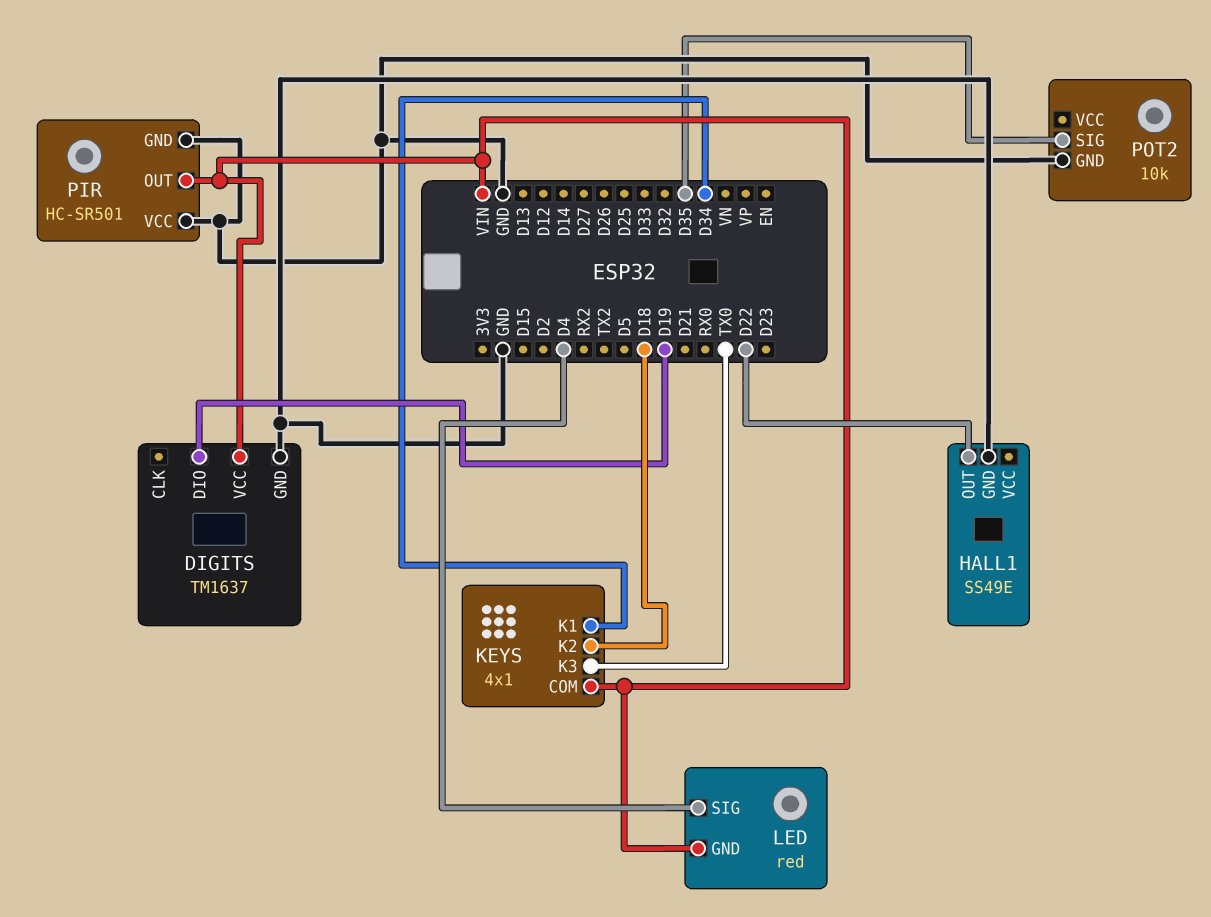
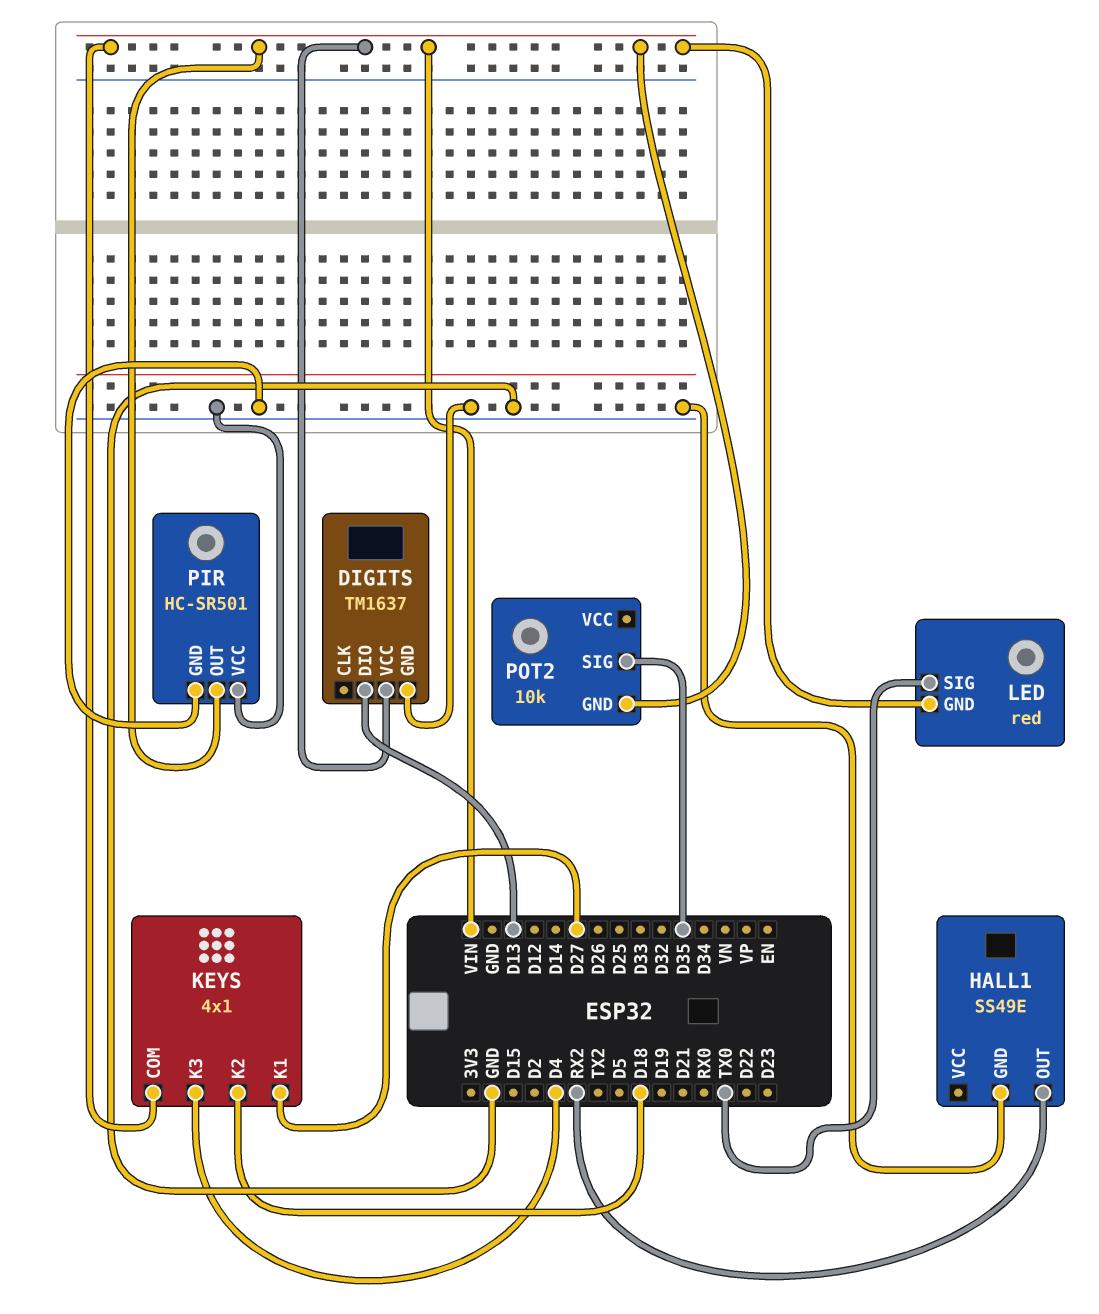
DIGITS pin DIO: D19 -> D13
HALL1 pin OUT: D22 -> RX2
KEYS pin K1: D34 -> D27
KEYS pin K3: TX0 -> D4
LED pin SIG: D4 -> TX0
POT2 pin GND: GND -> VIN

